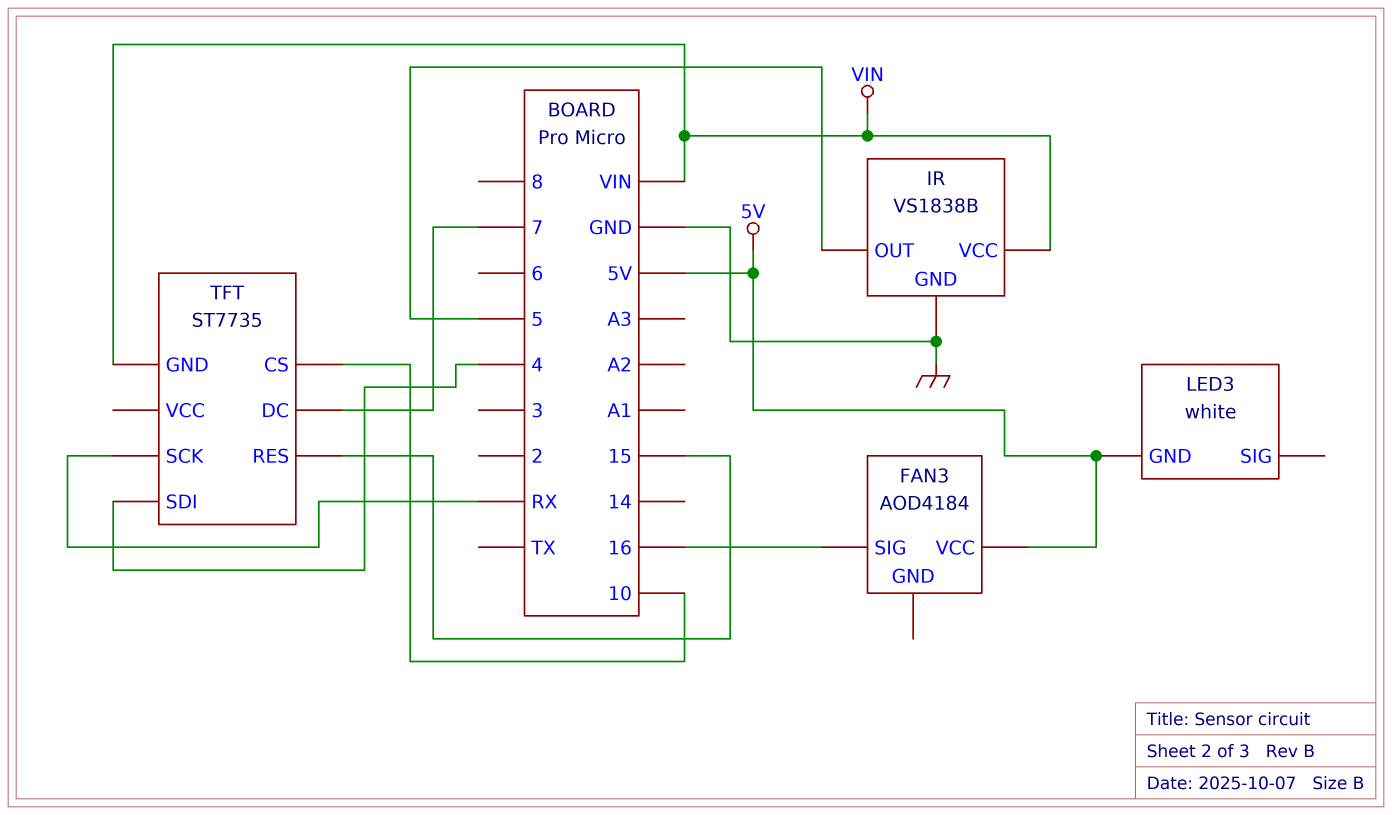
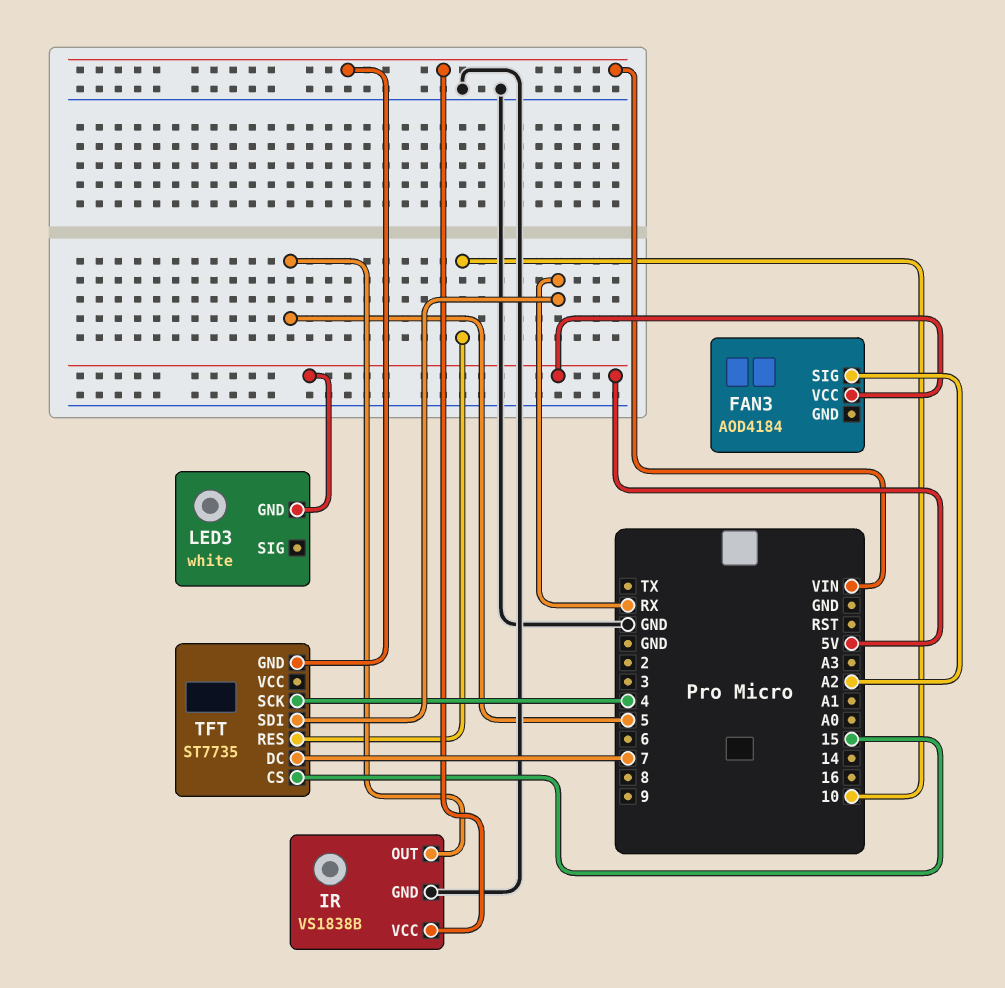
FAN3 pin SIG: 16 -> A2
TFT pin CS: 10 -> 15
TFT pin RES: 15 -> 10
TFT pin SCK: RX -> 4
TFT pin SDI: 4 -> RX

